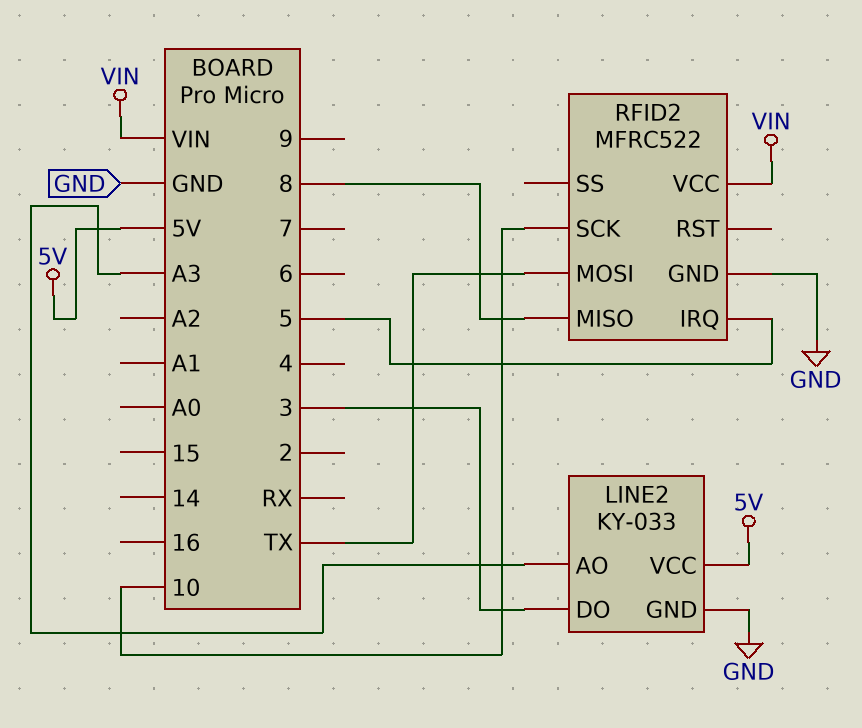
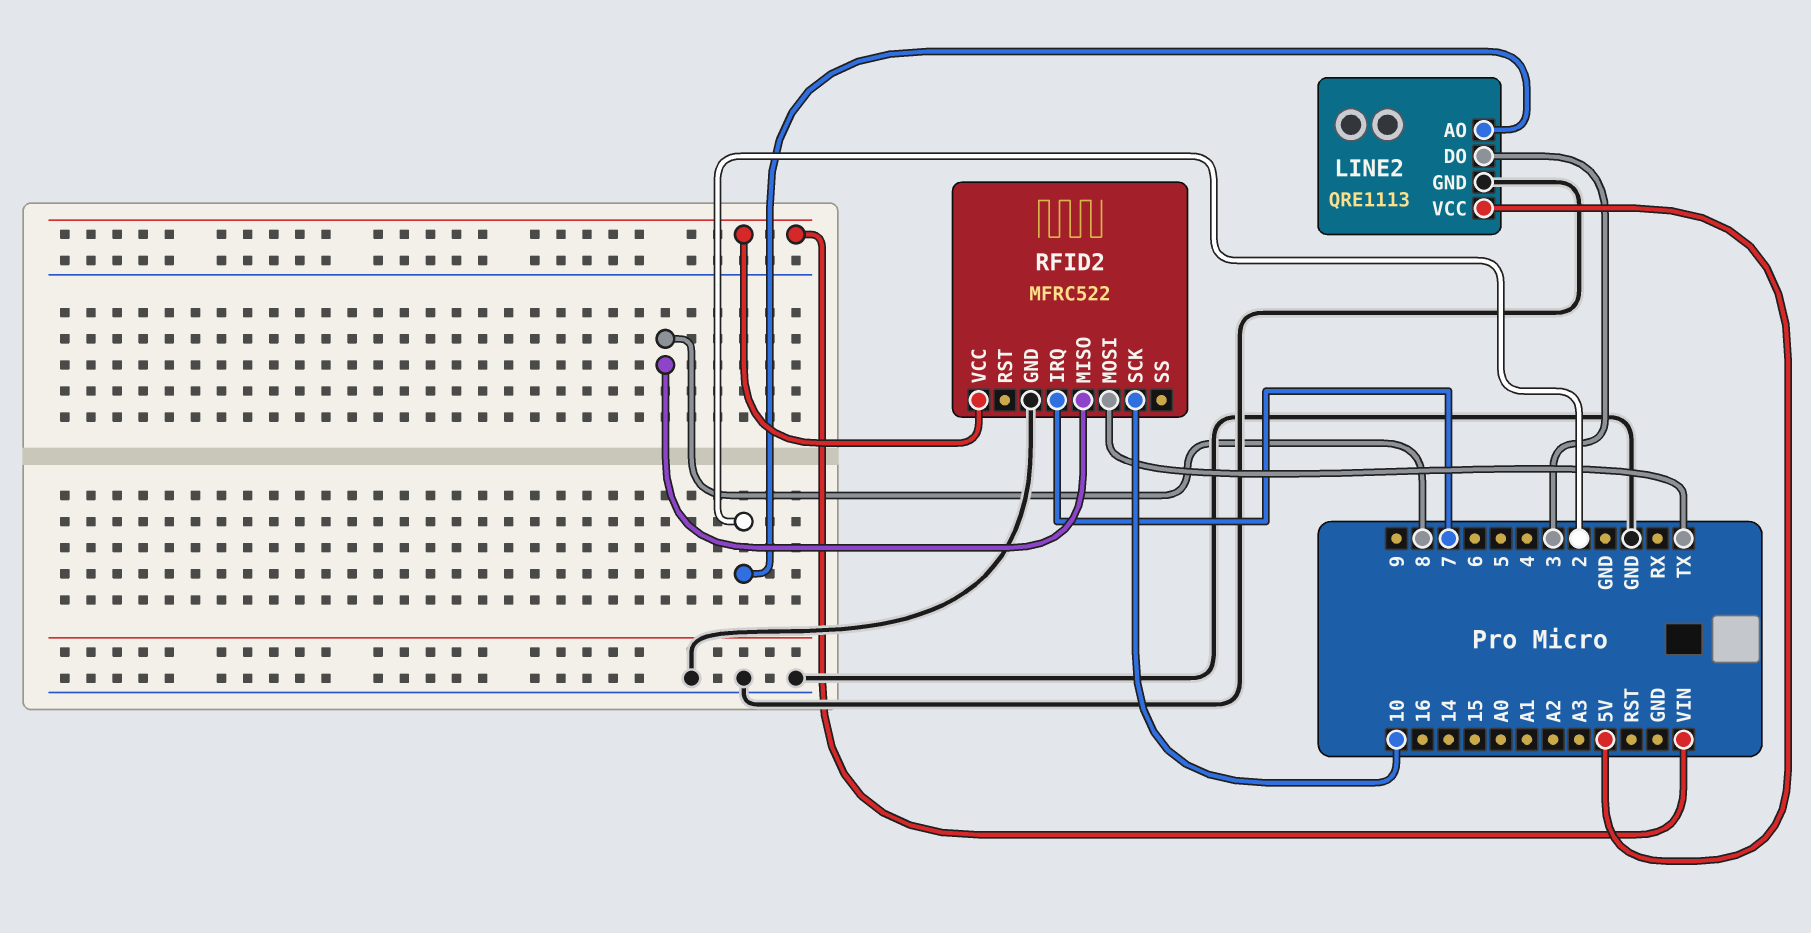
LINE2: KY-033 -> QRE1113
LINE2 pin AO: A3 -> 2
RFID2 pin IRQ: 5 -> 7

